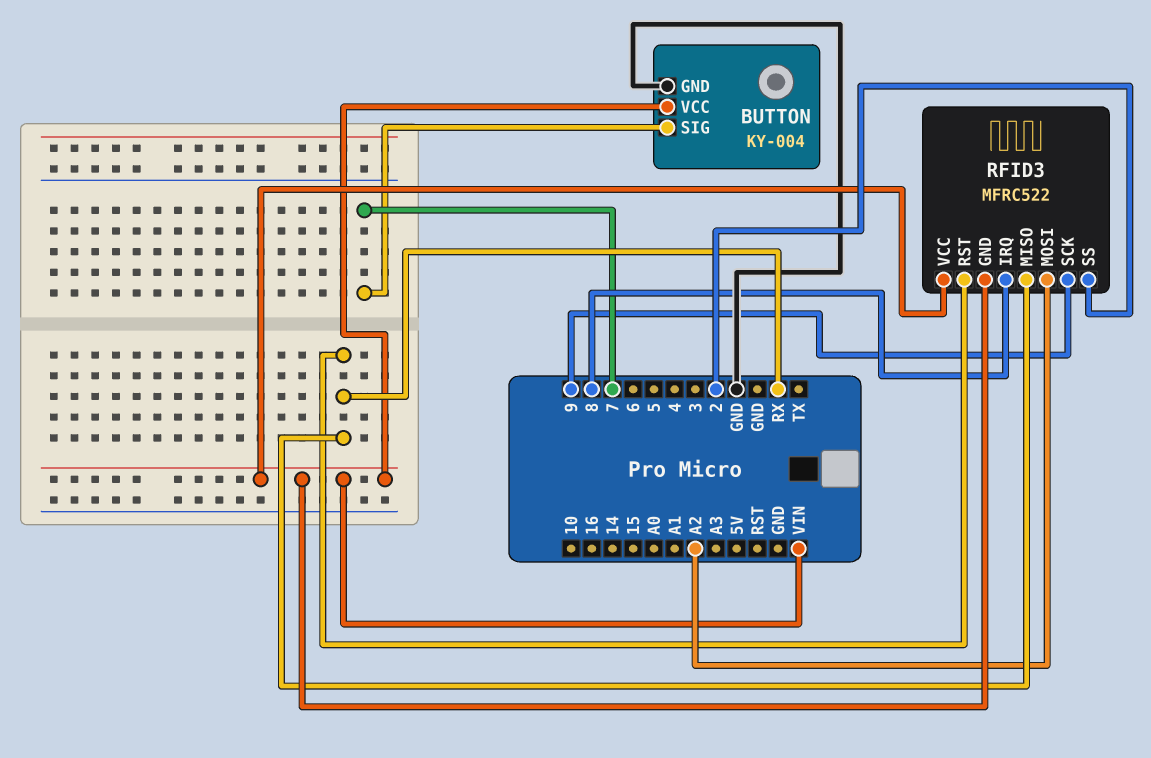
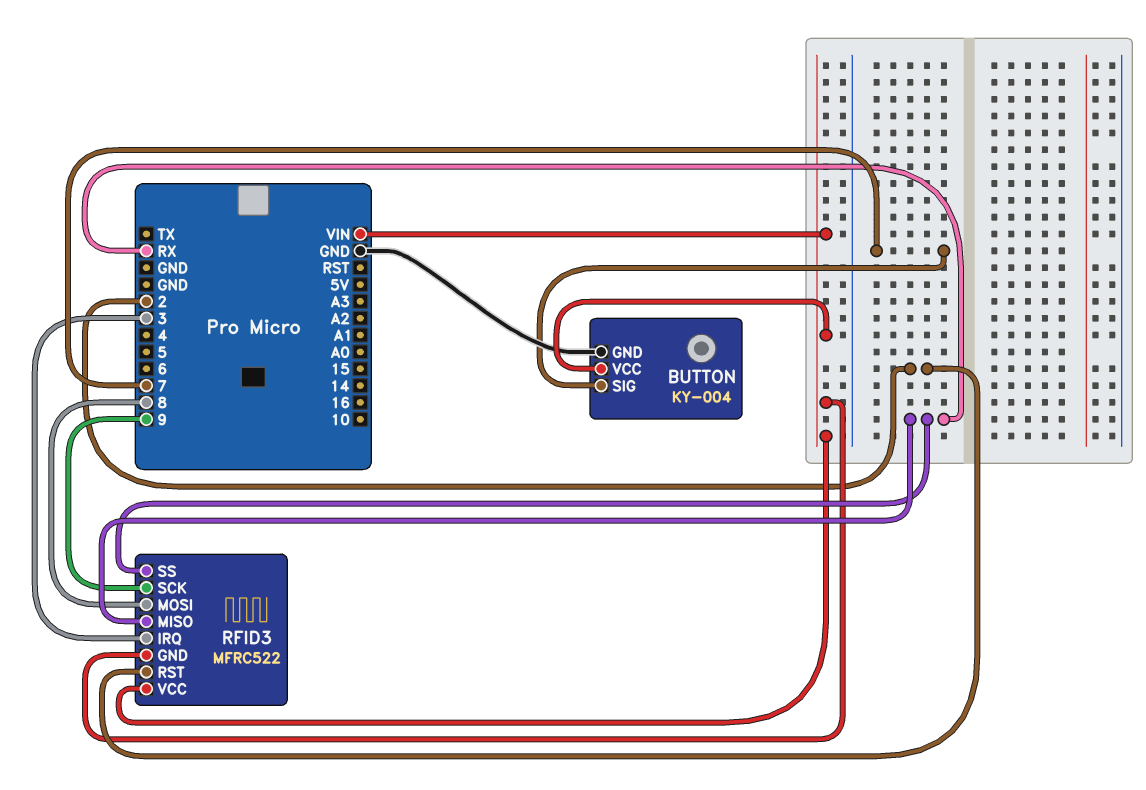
RFID3 pin IRQ: 8 -> 3
RFID3 pin MOSI: A2 -> 8
RFID3 pin RST: RX -> 2
RFID3 pin SS: 2 -> RX

